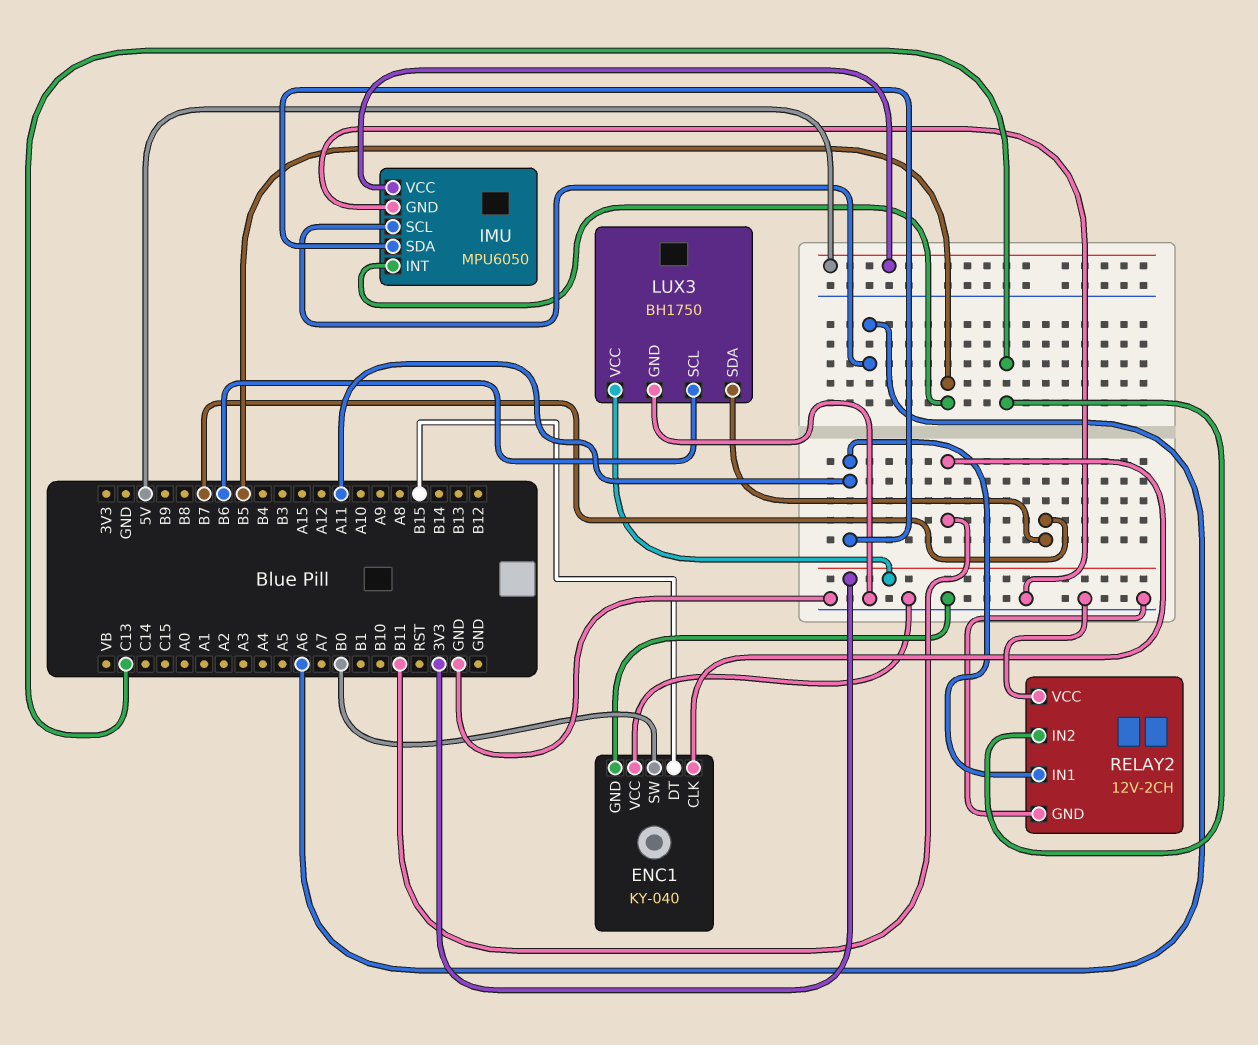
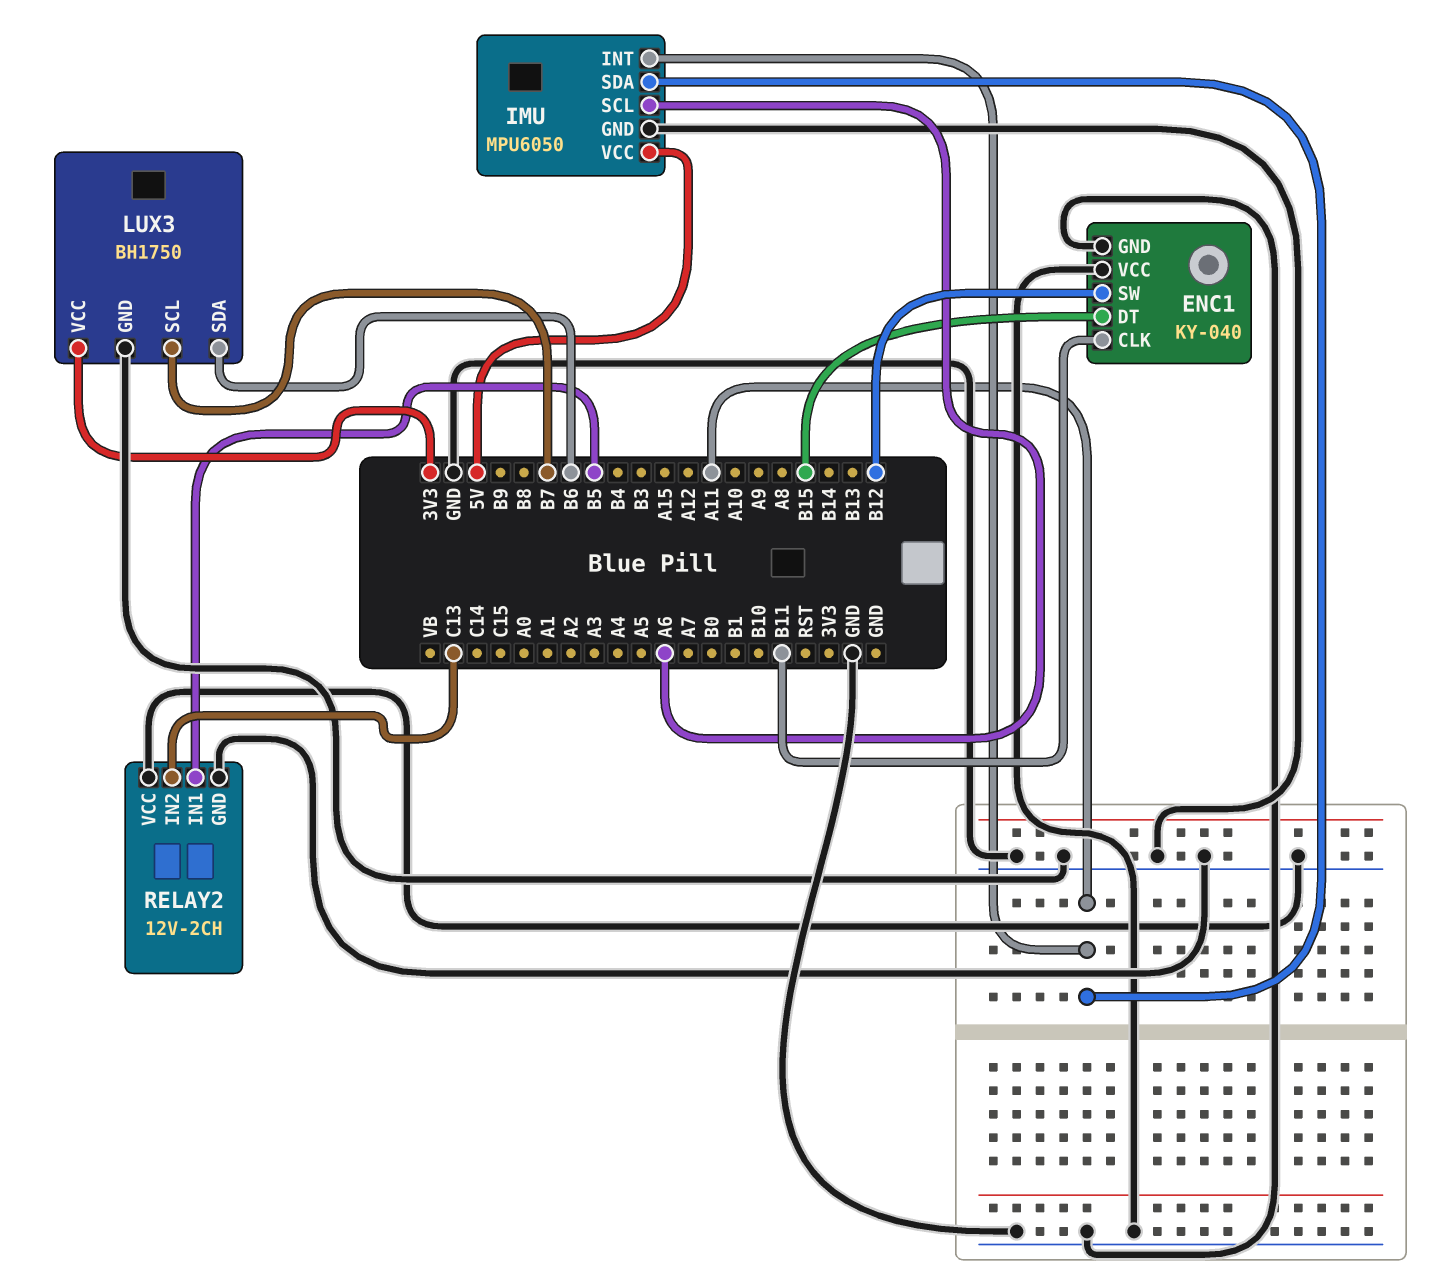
ENC1 pin SW: B0 -> B12
IMU pin INT: B5 -> A11
LUX3 pin SCL: B6 -> B7
LUX3 pin SDA: B7 -> B6
RELAY2 pin IN1: A11 -> B5

